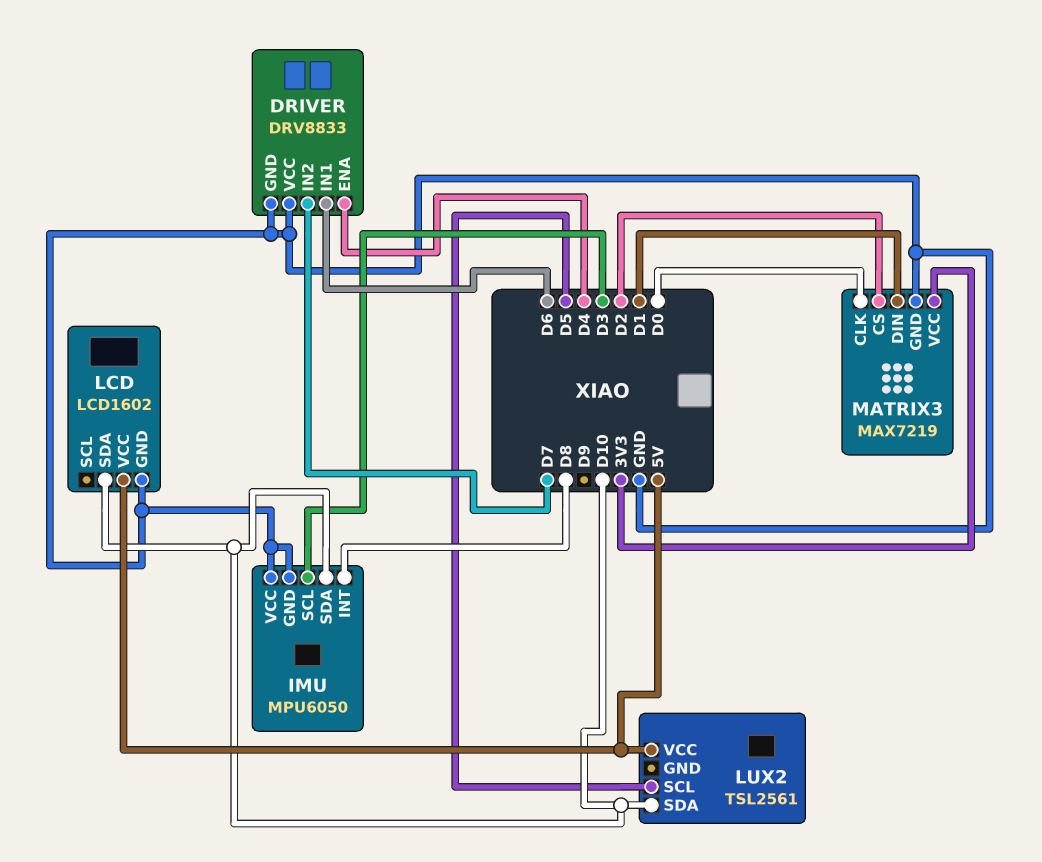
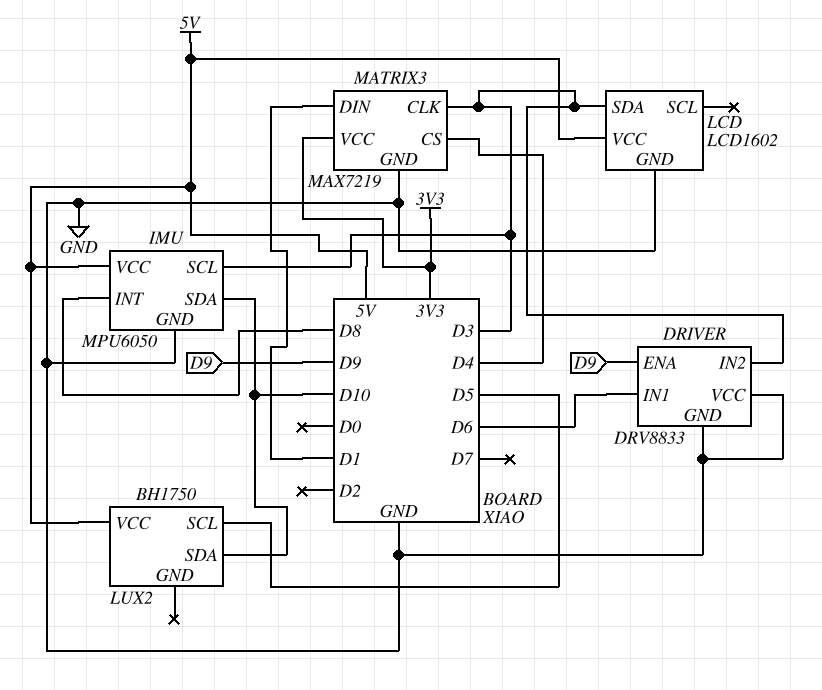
DRIVER pin ENA: D4 -> D9
DRIVER pin IN2: D7 -> D3
IMU pin VCC: GND -> 5V
LCD pin SDA: D10 -> D3
LUX2: TSL2561 -> BH1750
MATRIX3 pin CLK: D0 -> D3
MATRIX3 pin CS: D2 -> D4

